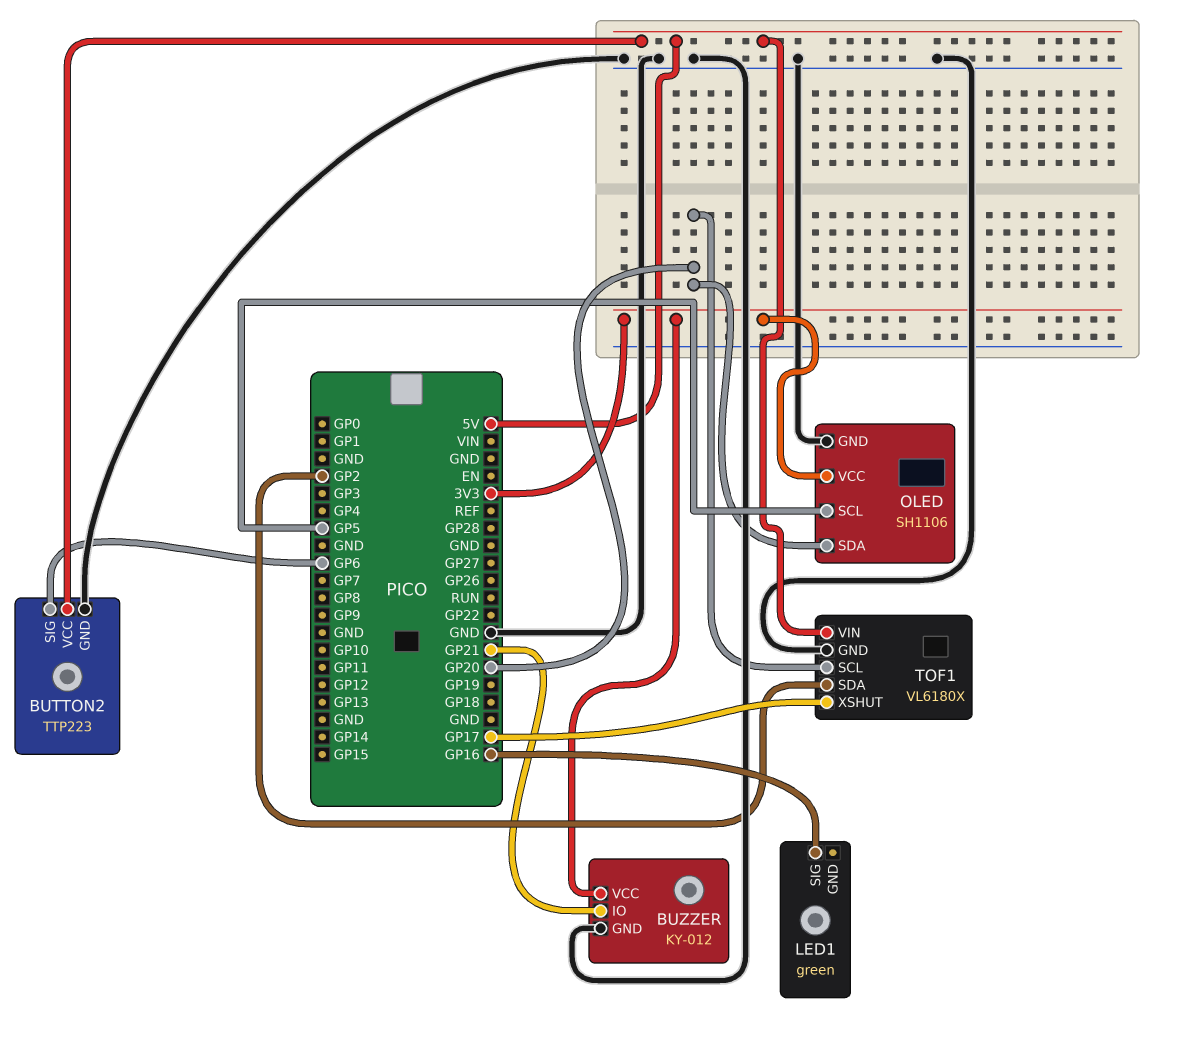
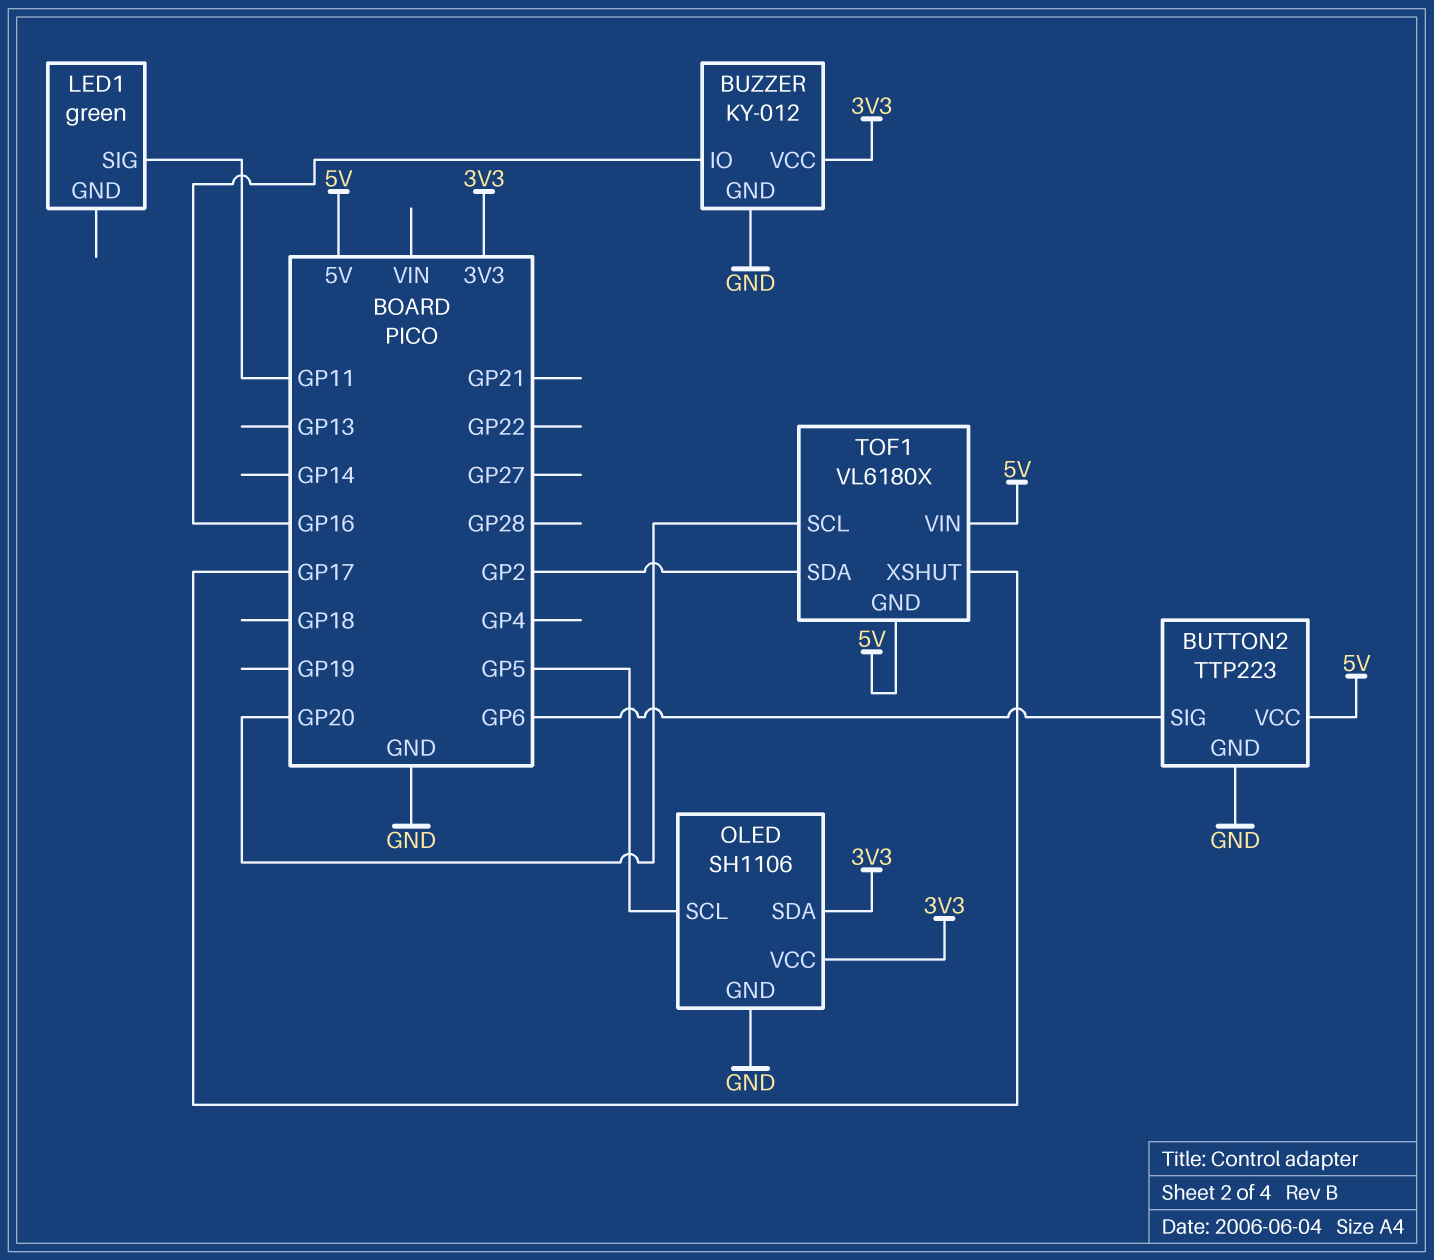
BUZZER pin IO: GP21 -> GP16
LED1 pin SIG: GP16 -> GP11
OLED pin SDA: GP20 -> 3V3
TOF1 pin GND: GND -> 5V

